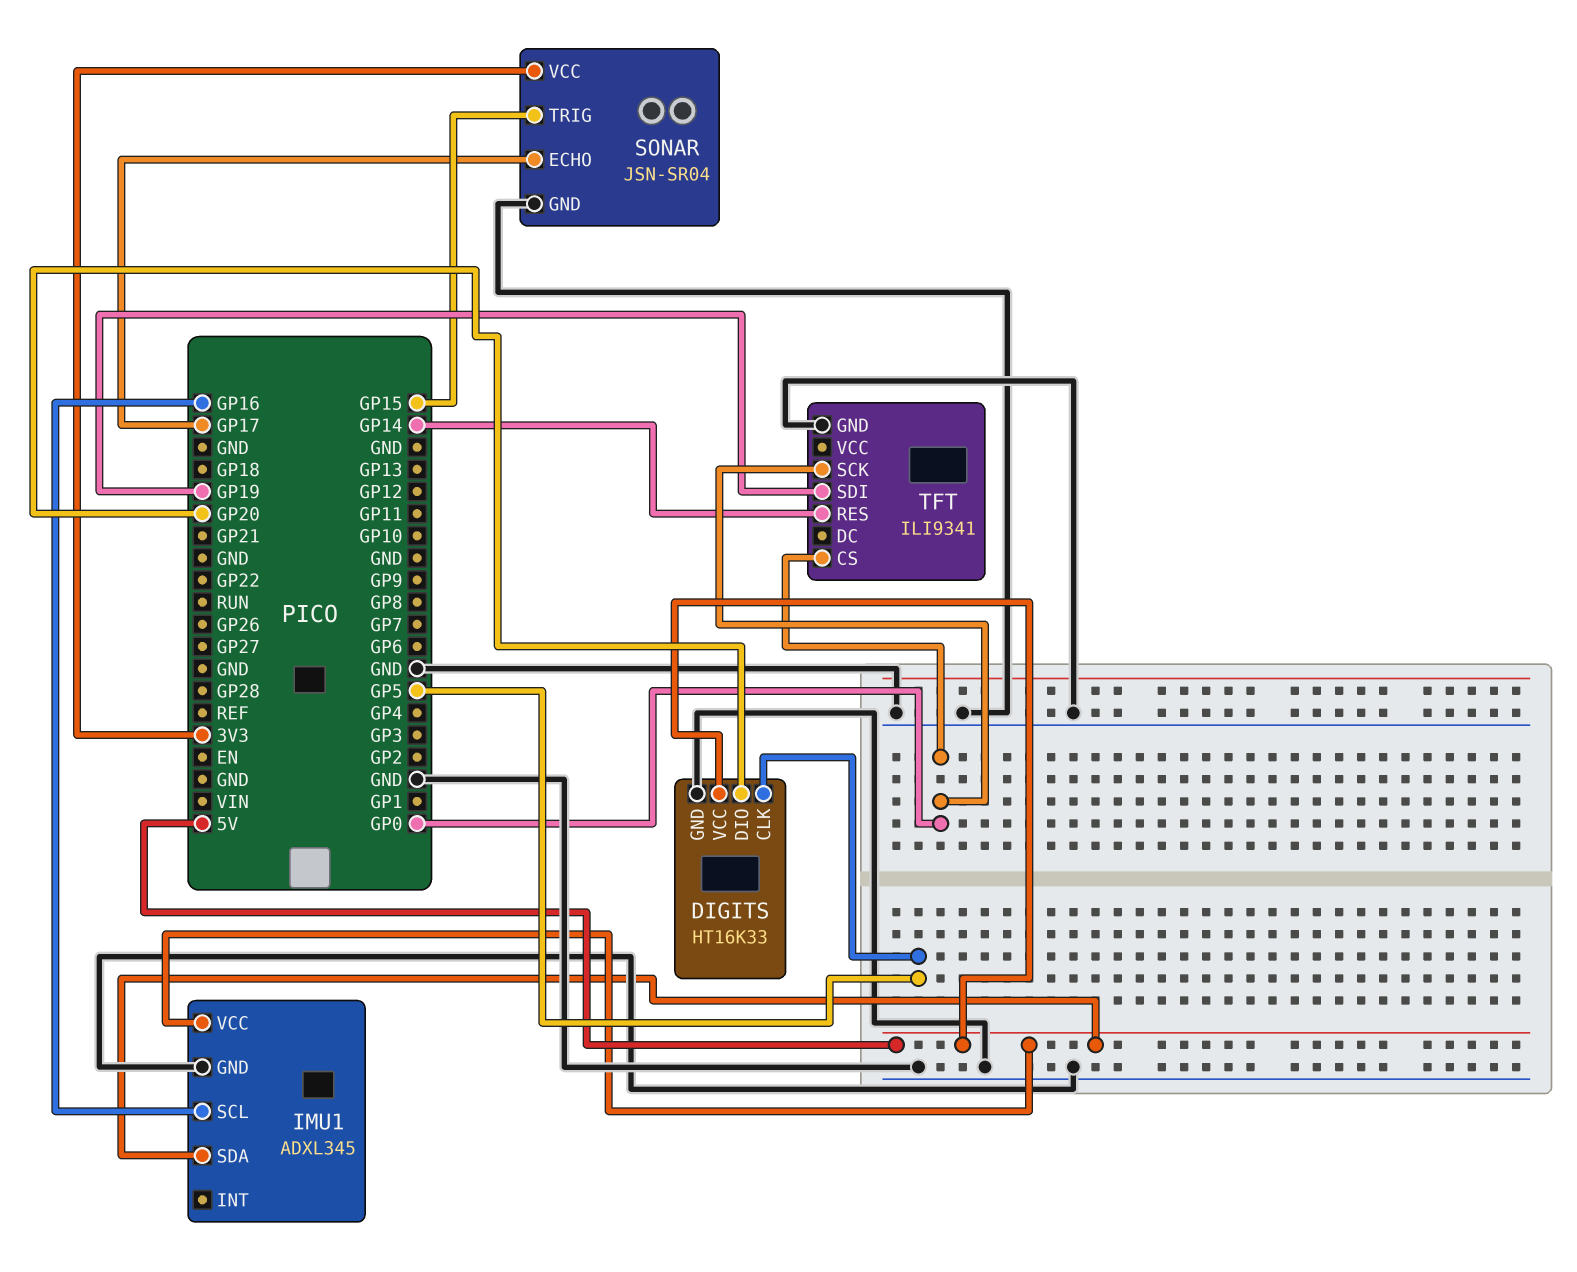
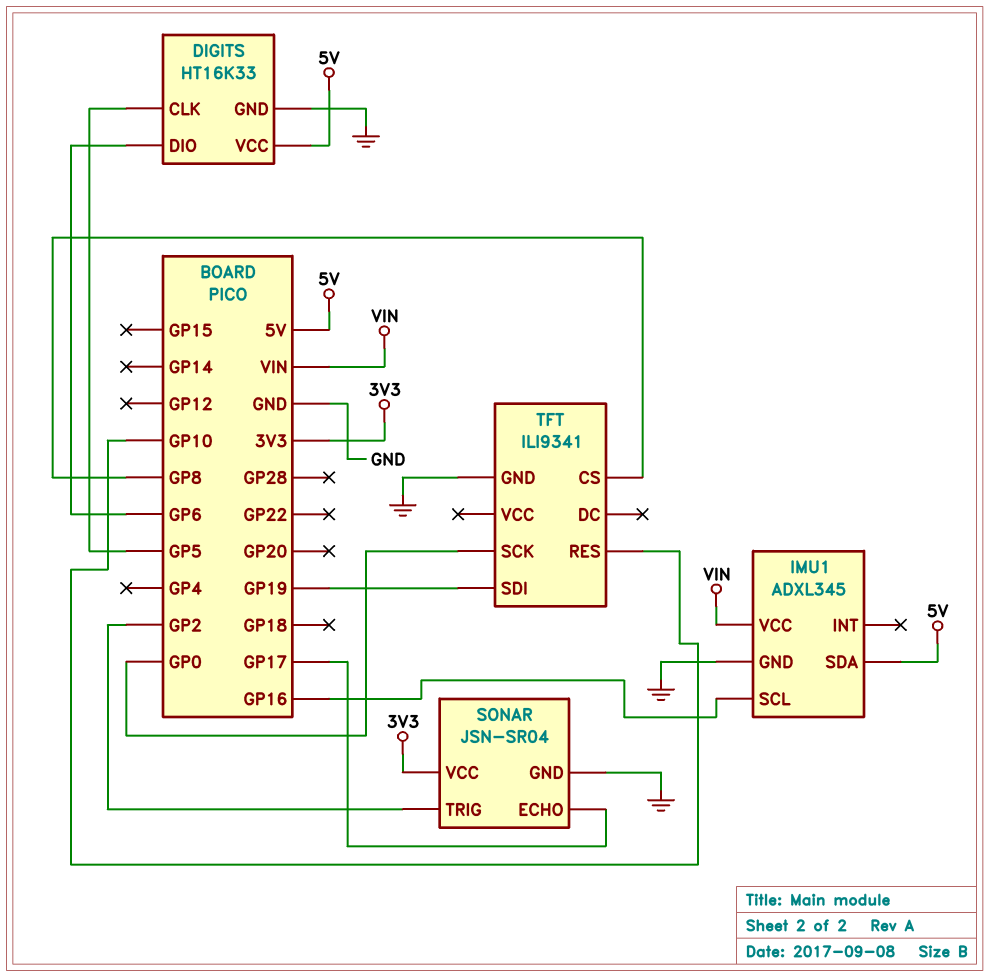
DIGITS pin DIO: GP20 -> GP6
IMU1 pin VCC: 5V -> VIN
SONAR pin TRIG: GP15 -> GP2
TFT pin CS: GP0 -> GP8
TFT pin RES: GP14 -> GP10

